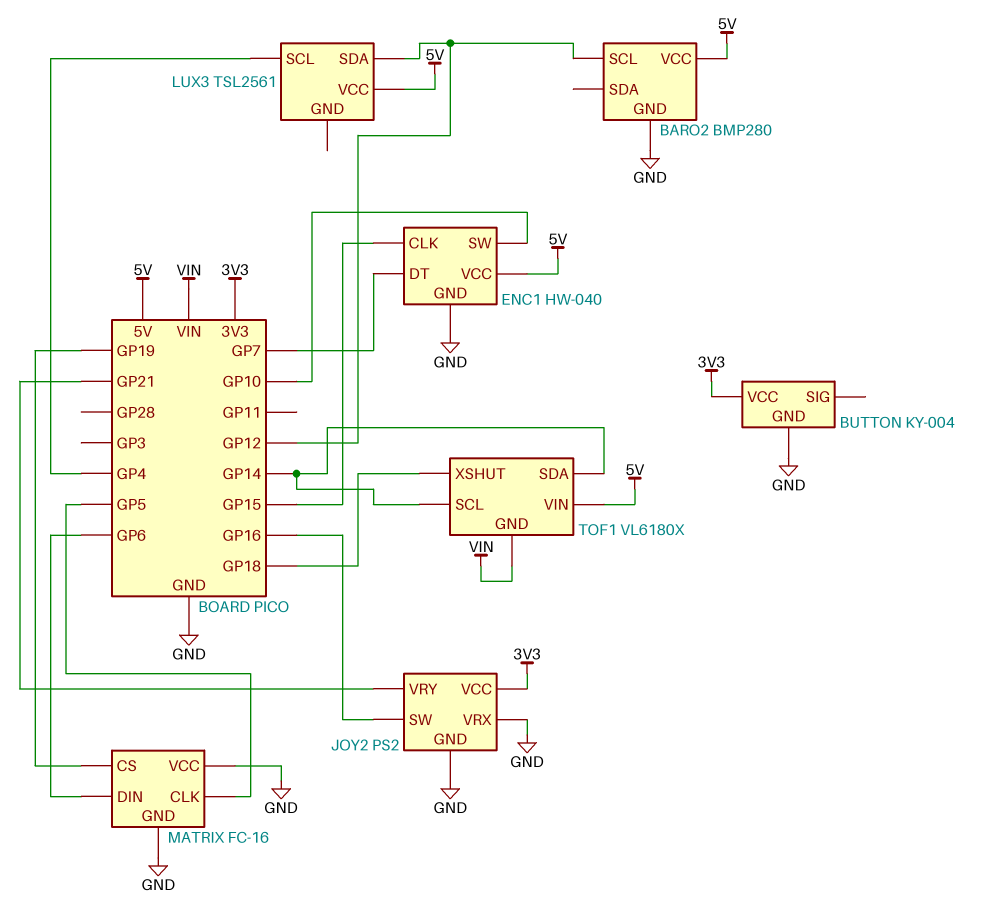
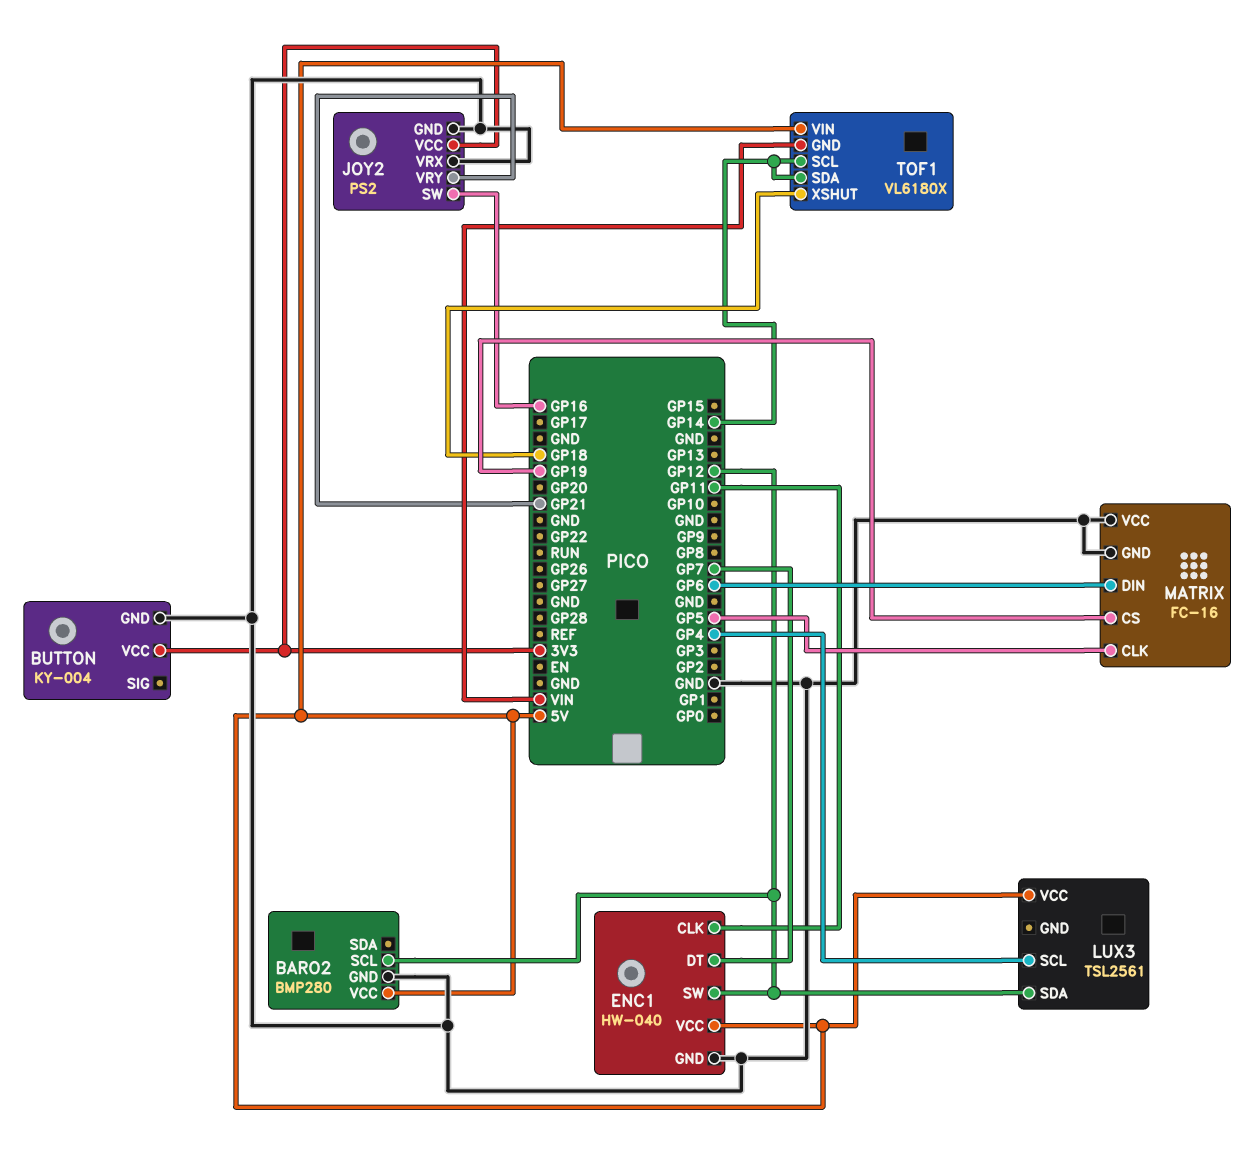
ENC1 pin CLK: GP15 -> GP11
ENC1 pin SW: GP10 -> GP12

